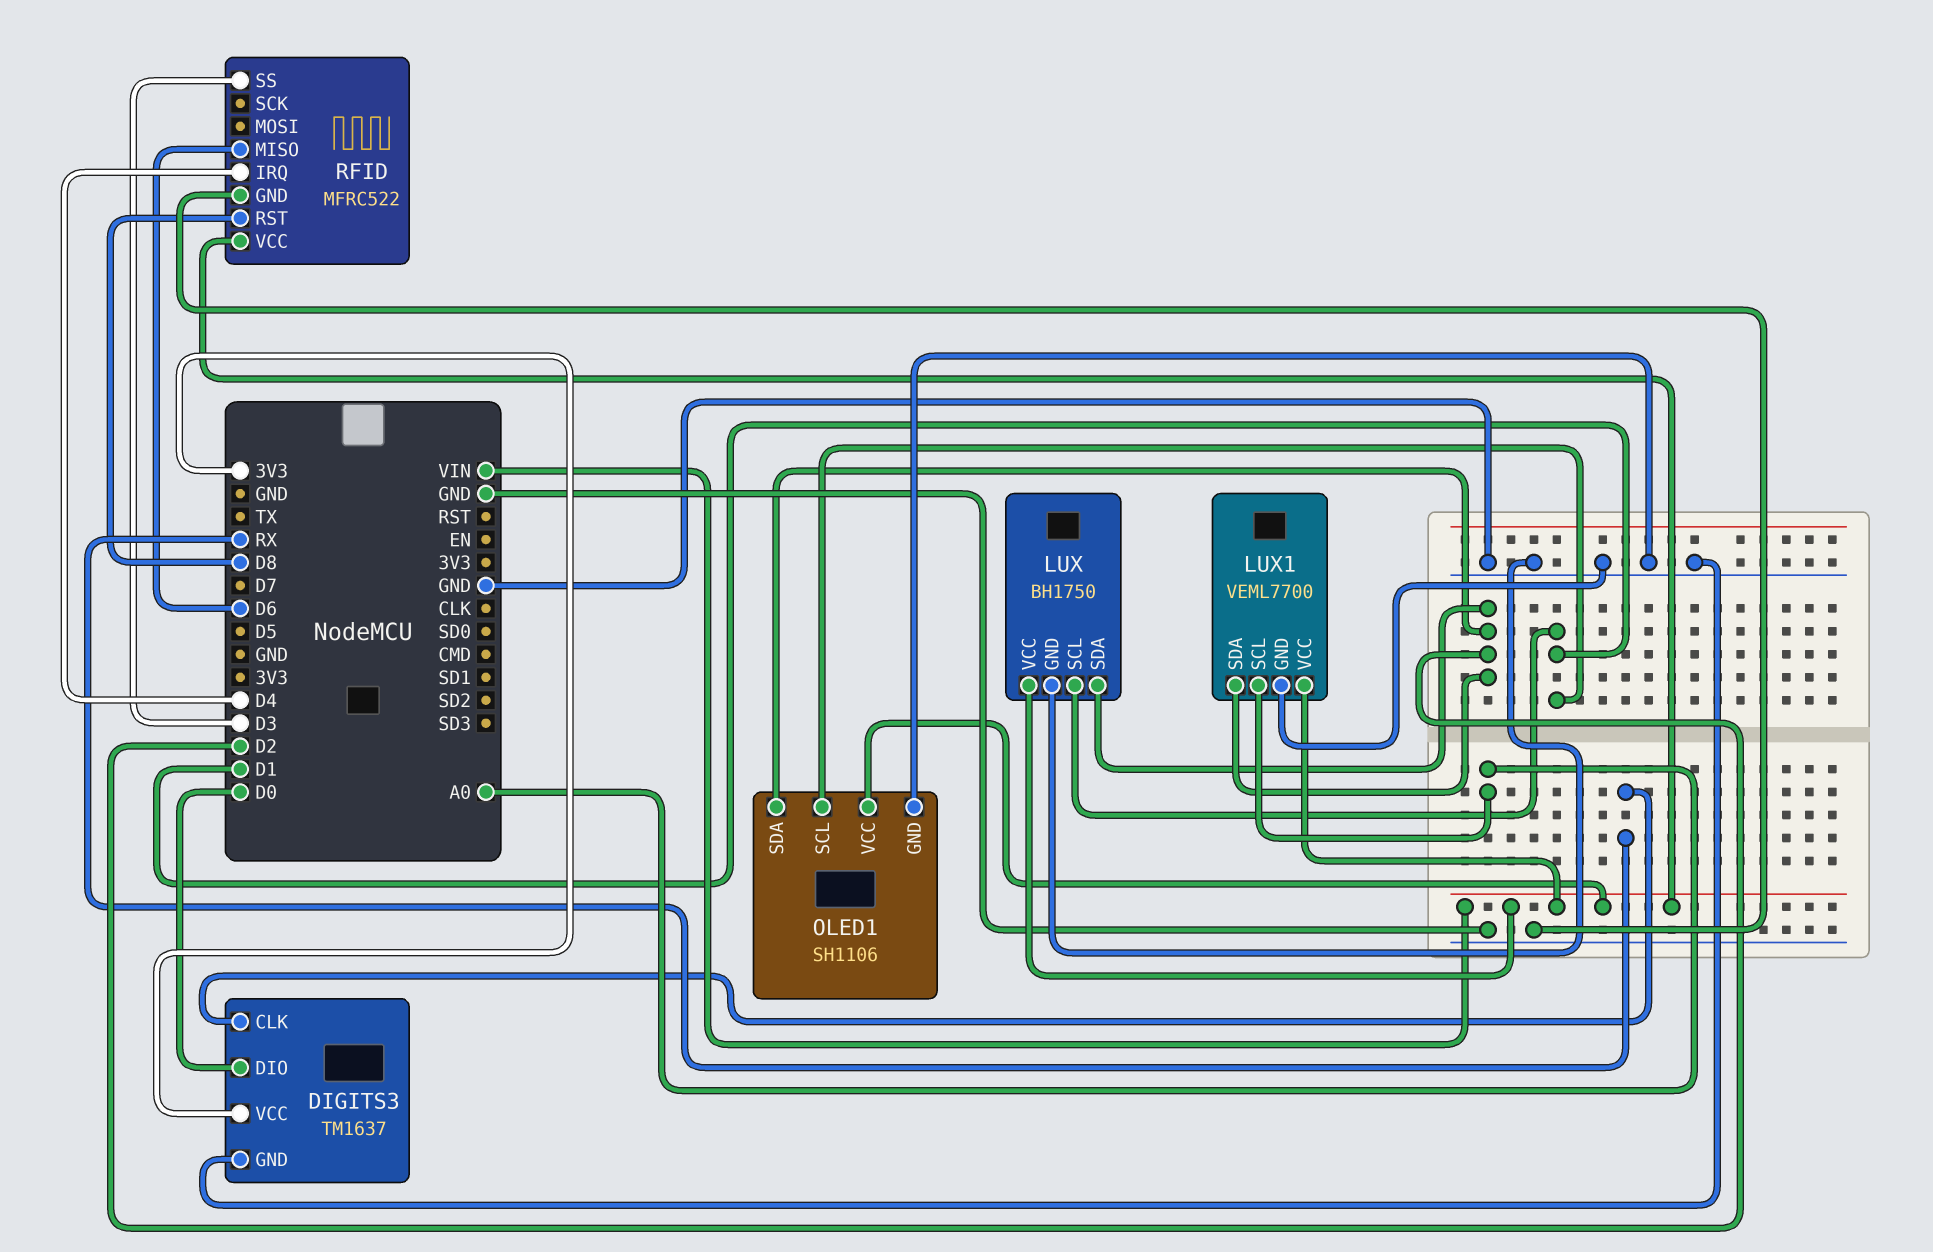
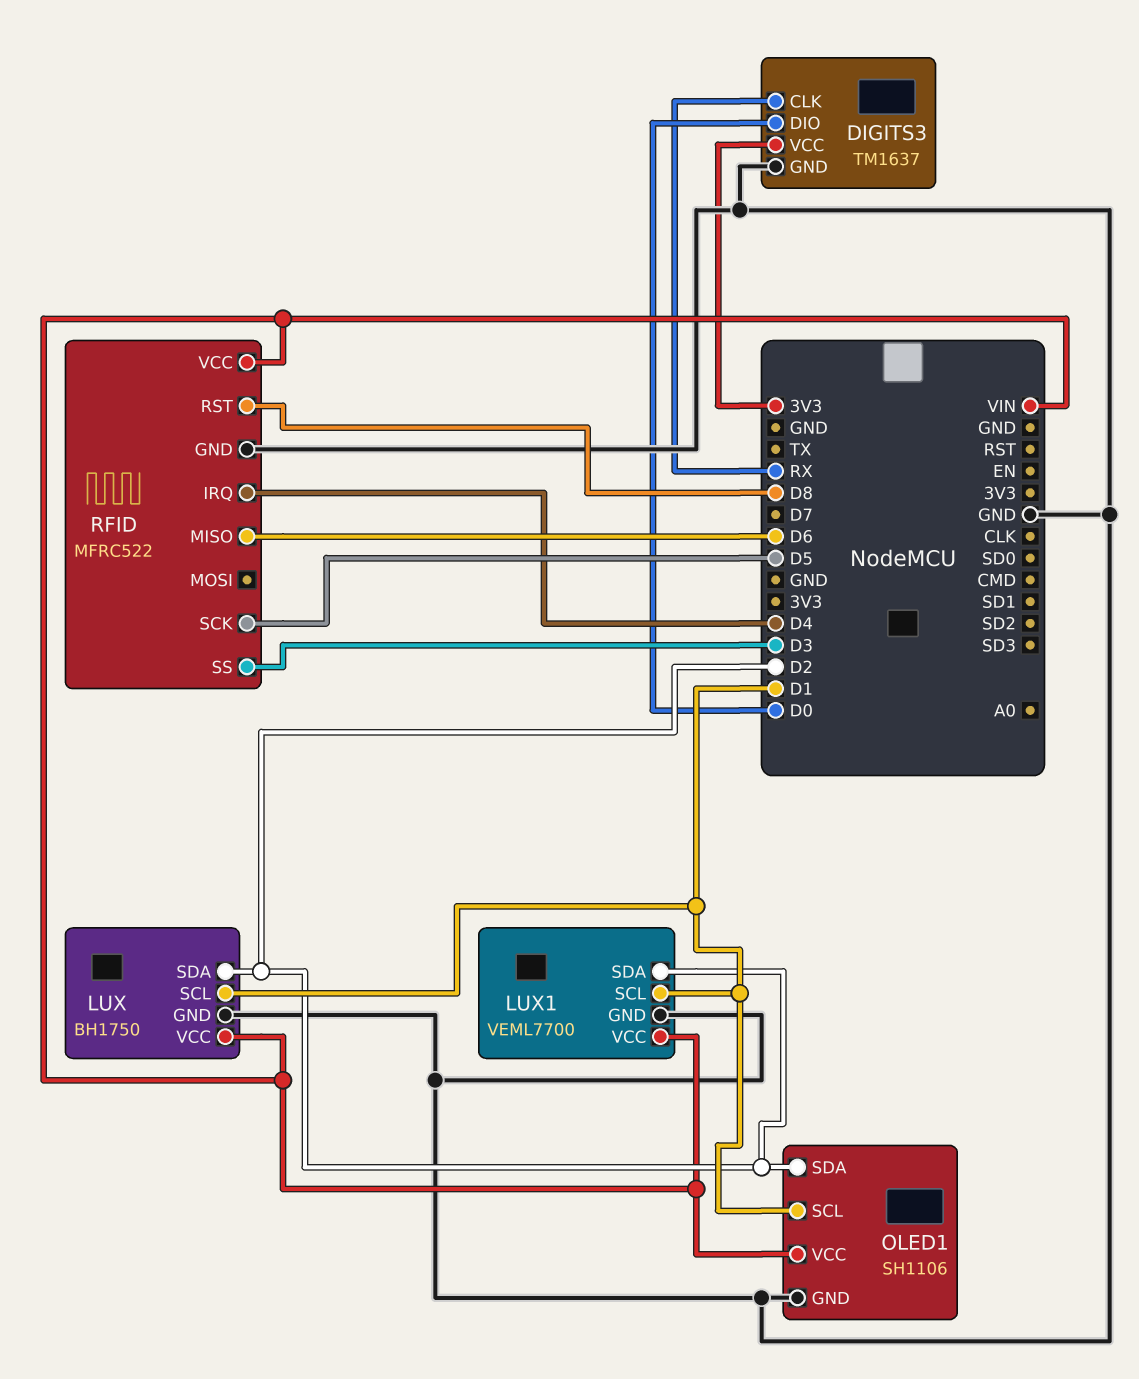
LUX1 pin SCL: A0 -> D1
RFID pin SCK: none -> D5

